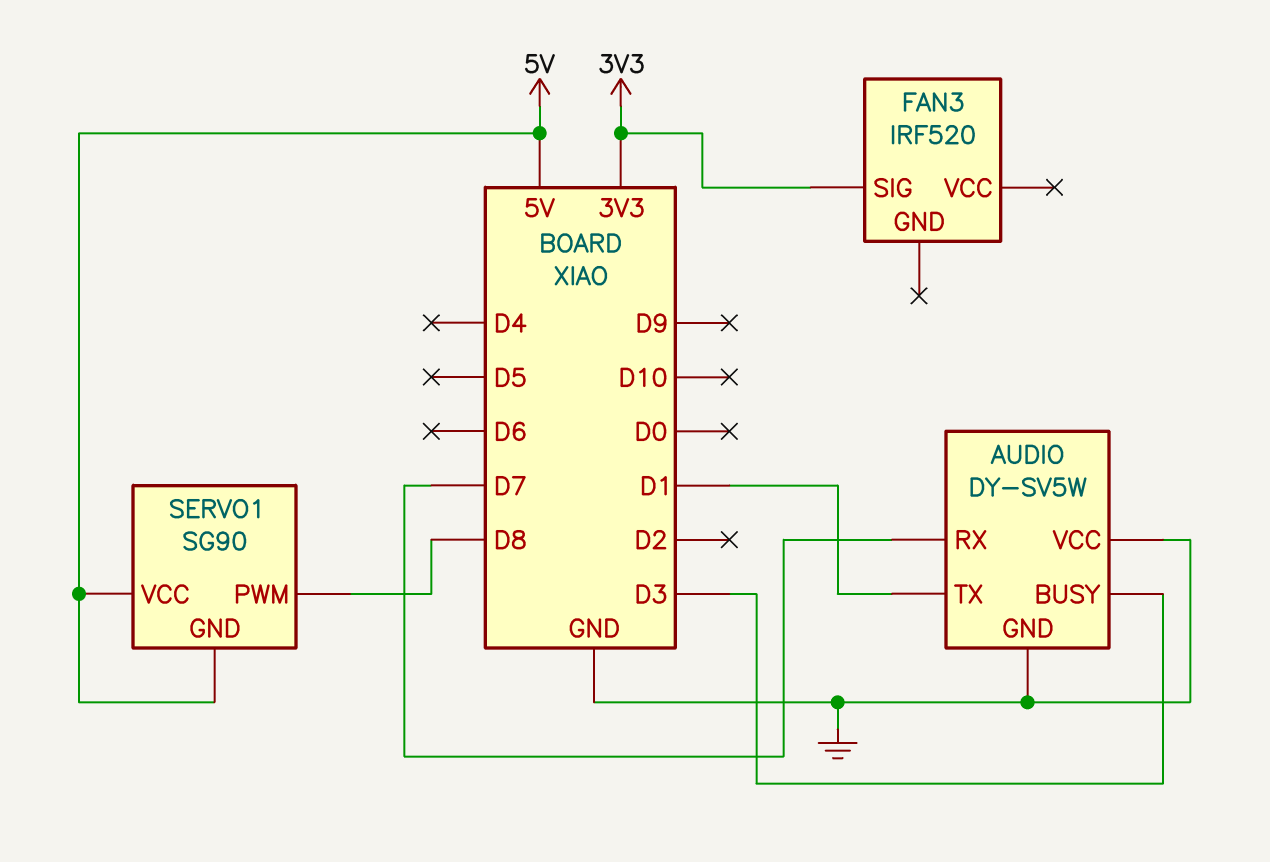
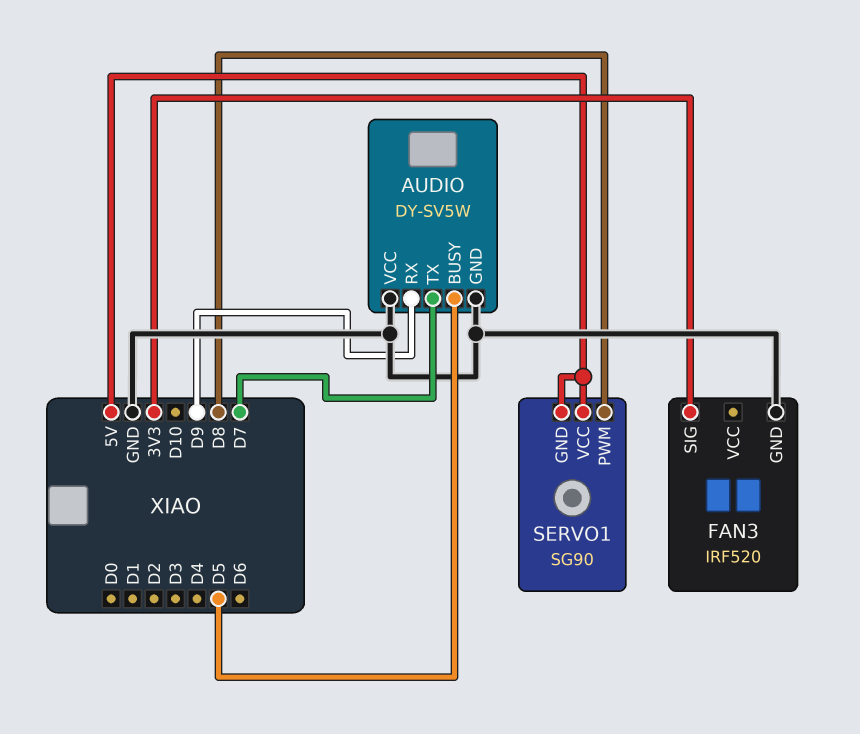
AUDIO pin BUSY: D3 -> D5
AUDIO pin RX: D7 -> D9
AUDIO pin TX: D1 -> D7
FAN3 pin GND: none -> GND

